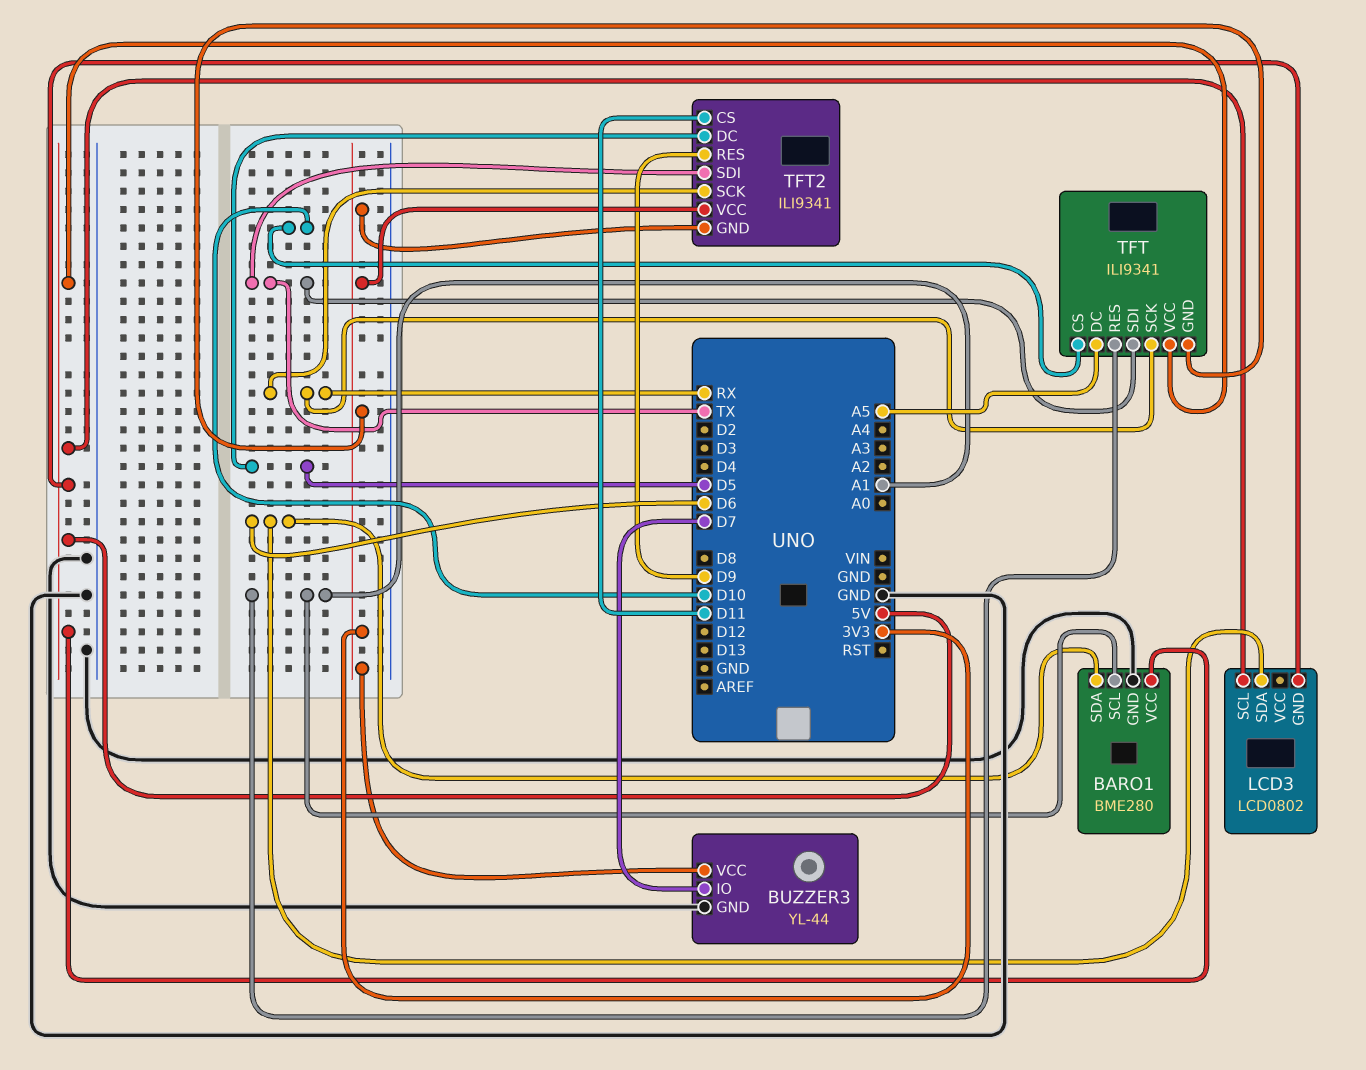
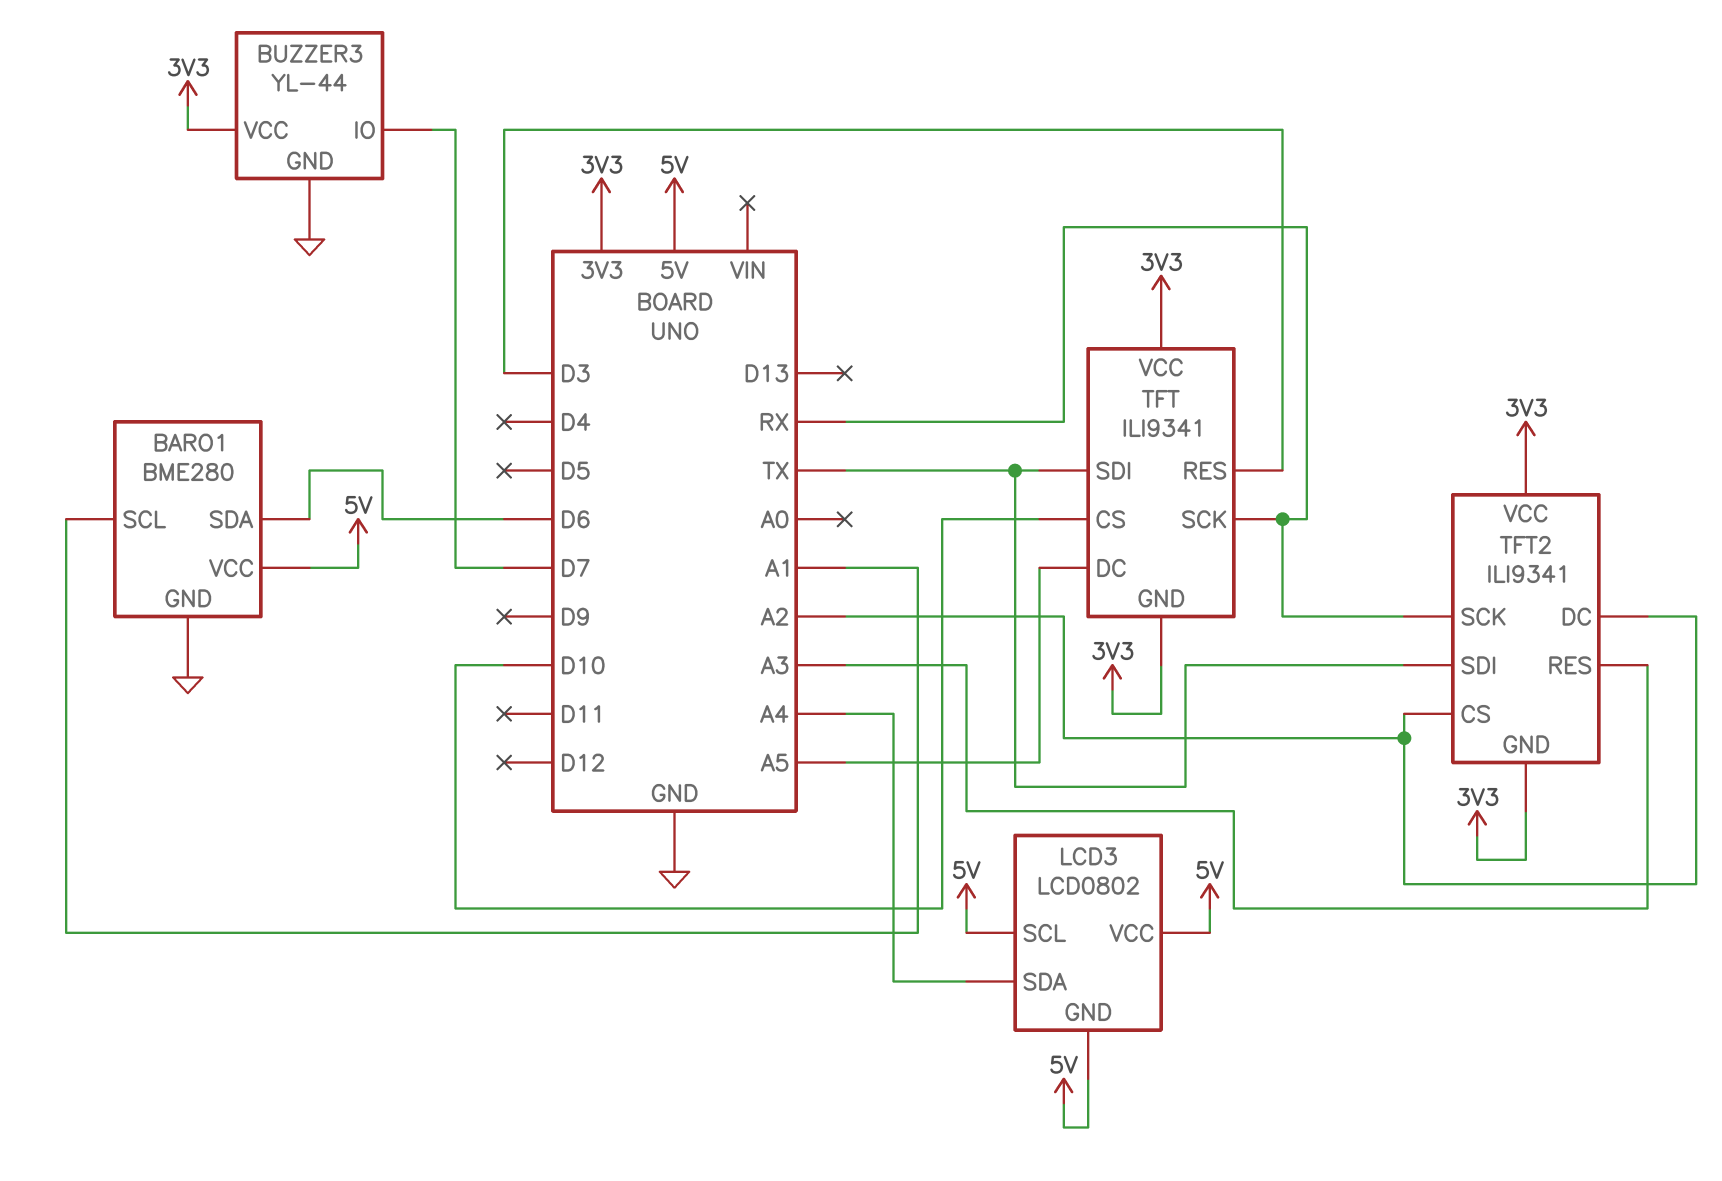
LCD3 pin SDA: D6 -> A4
LCD3 pin VCC: none -> 5V
TFT pin RES: A1 -> D3
TFT pin VCC: 5V -> 3V3
TFT2 pin CS: D11 -> A2
TFT2 pin DC: D5 -> A2
TFT2 pin RES: D9 -> A3

